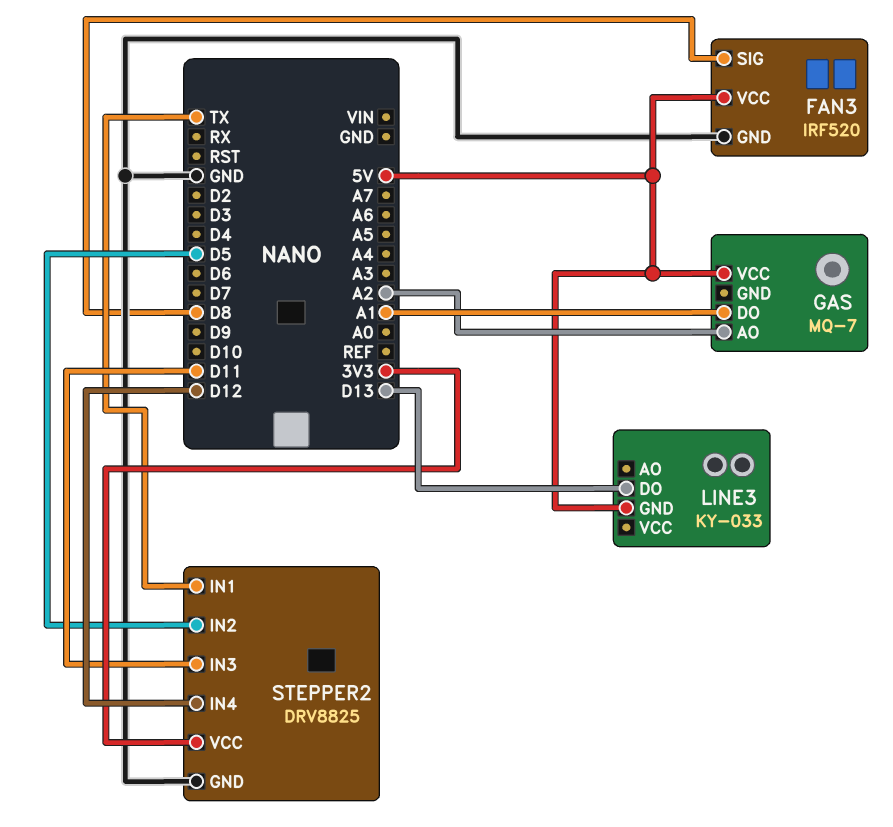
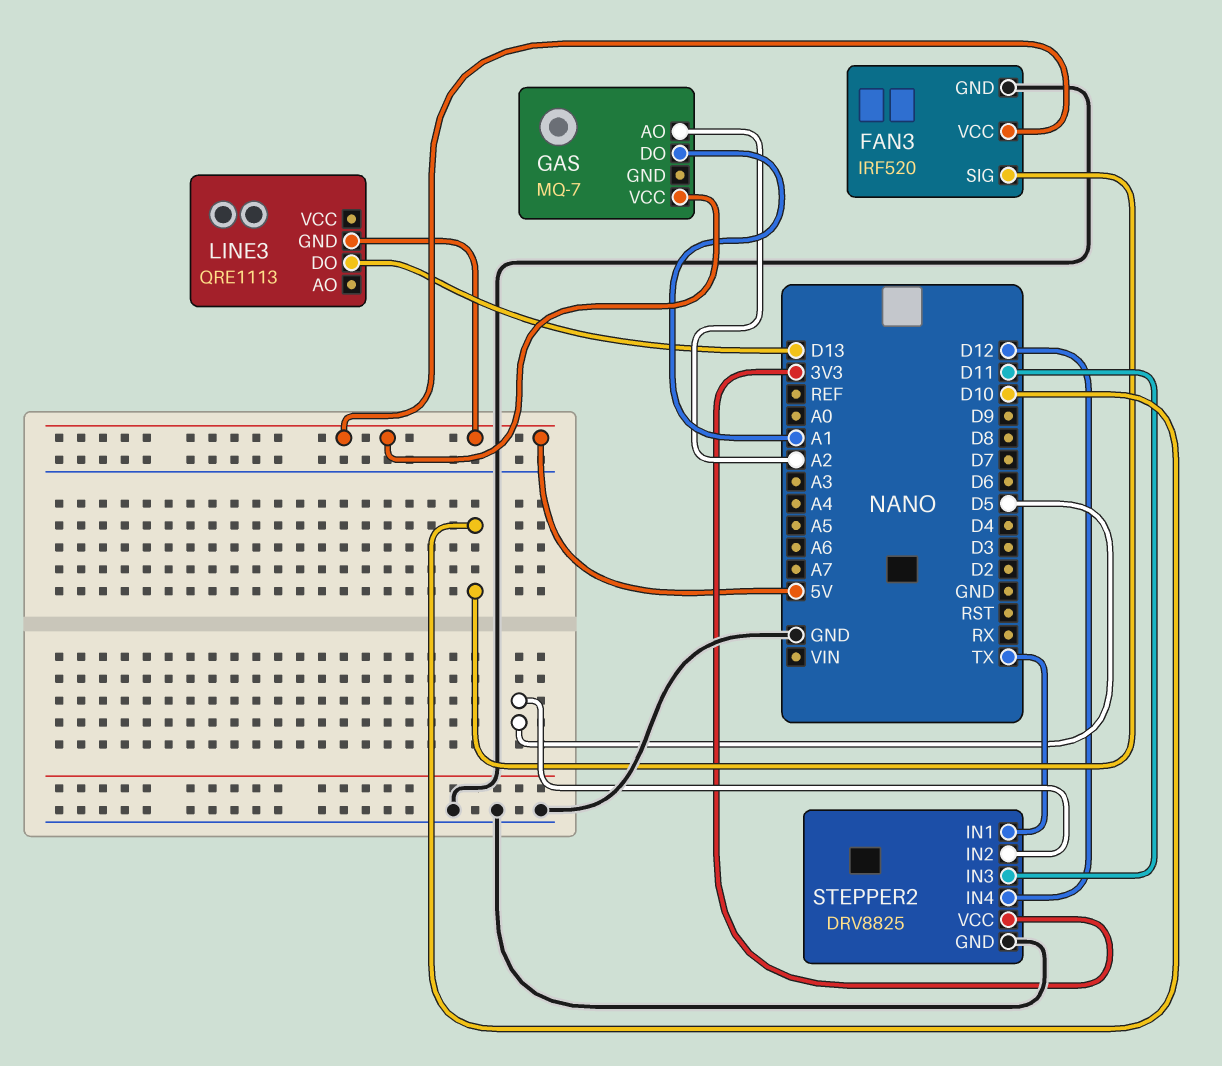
FAN3 pin SIG: D8 -> D10
LINE3: KY-033 -> QRE1113

